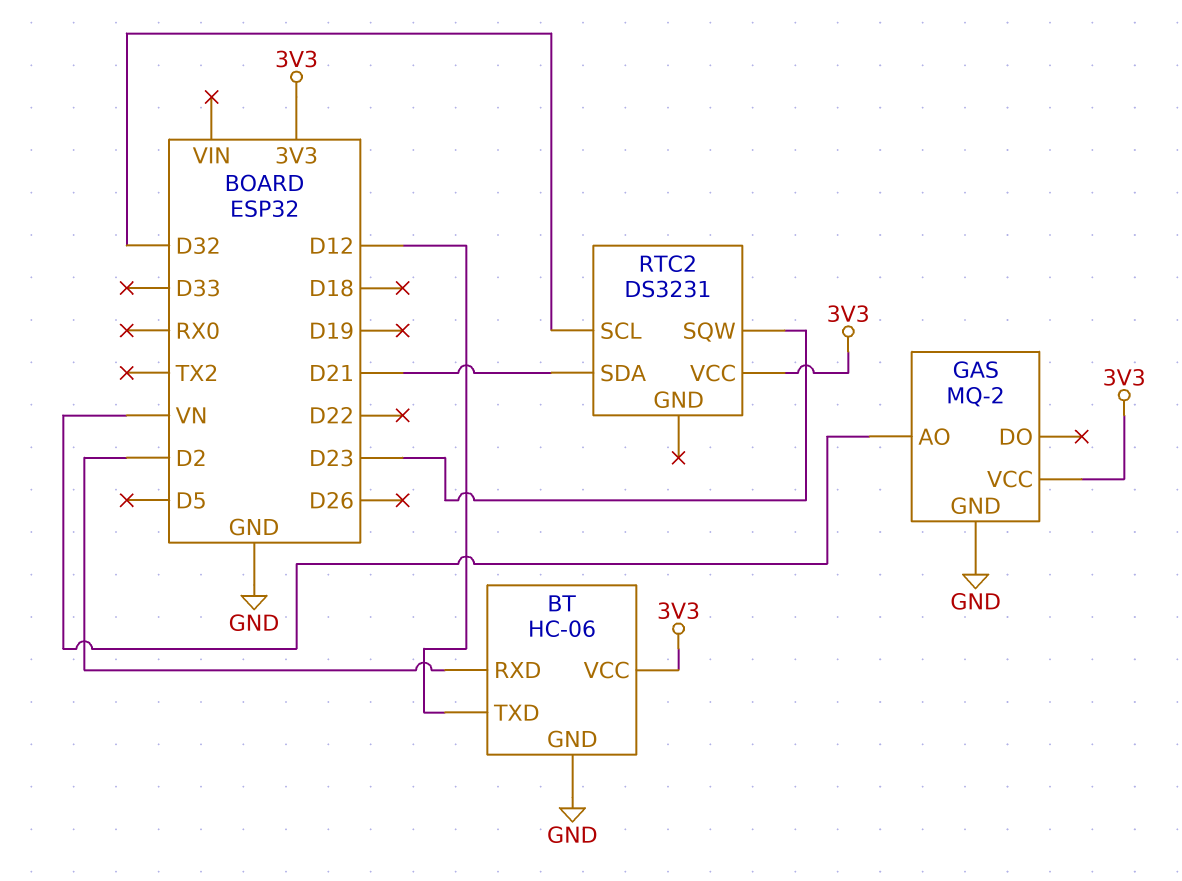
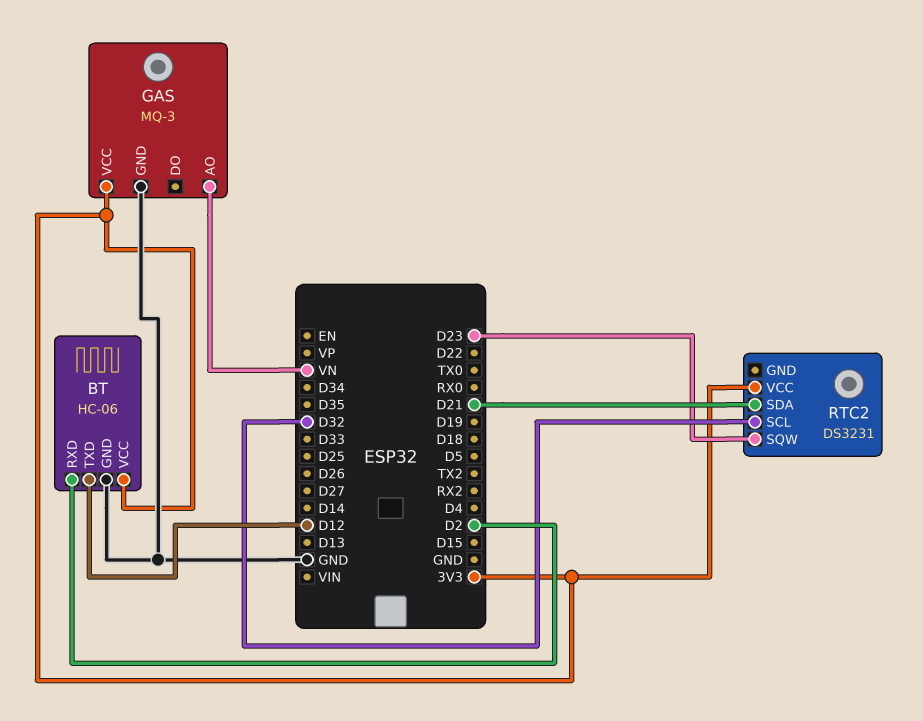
GAS: MQ-2 -> MQ-3

